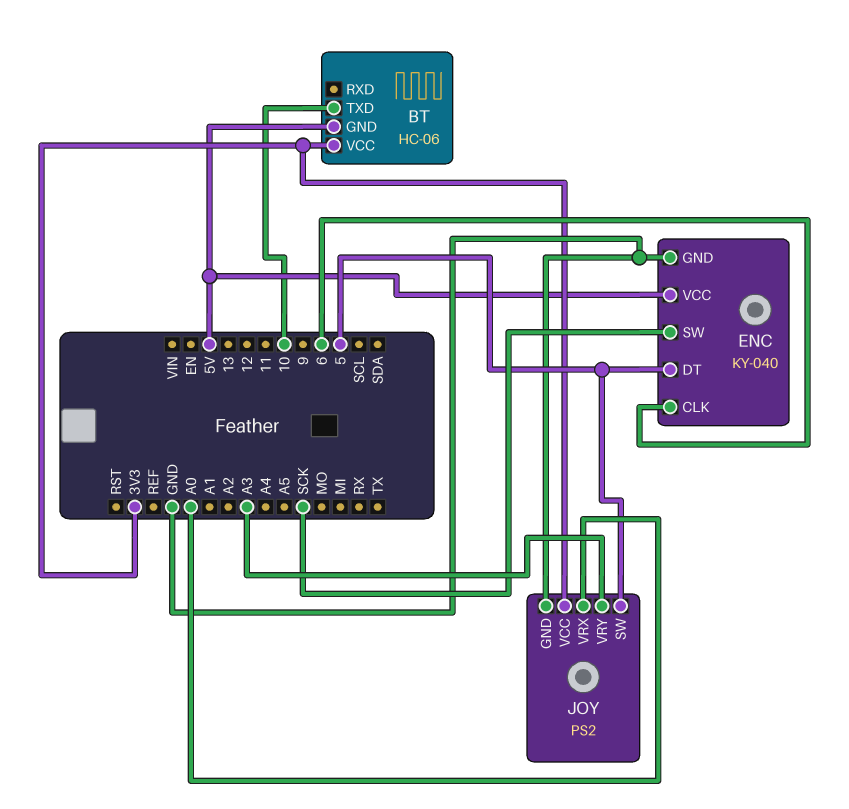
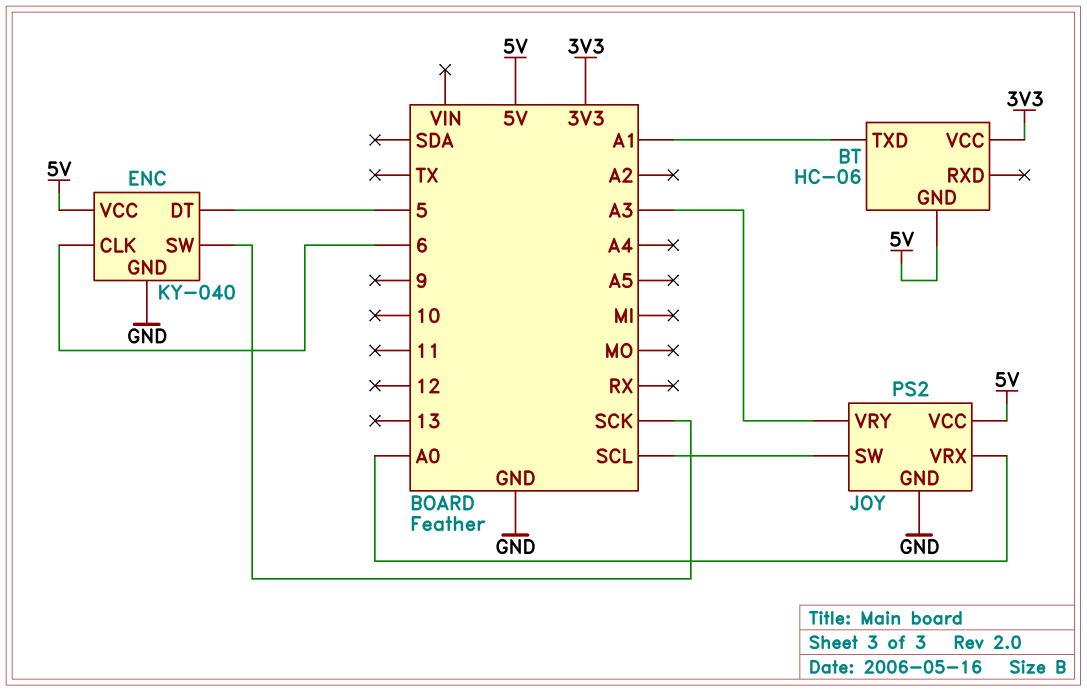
BT pin TXD: 10 -> A1
JOY pin SW: 5 -> SCL
JOY pin VCC: 3V3 -> 5V

